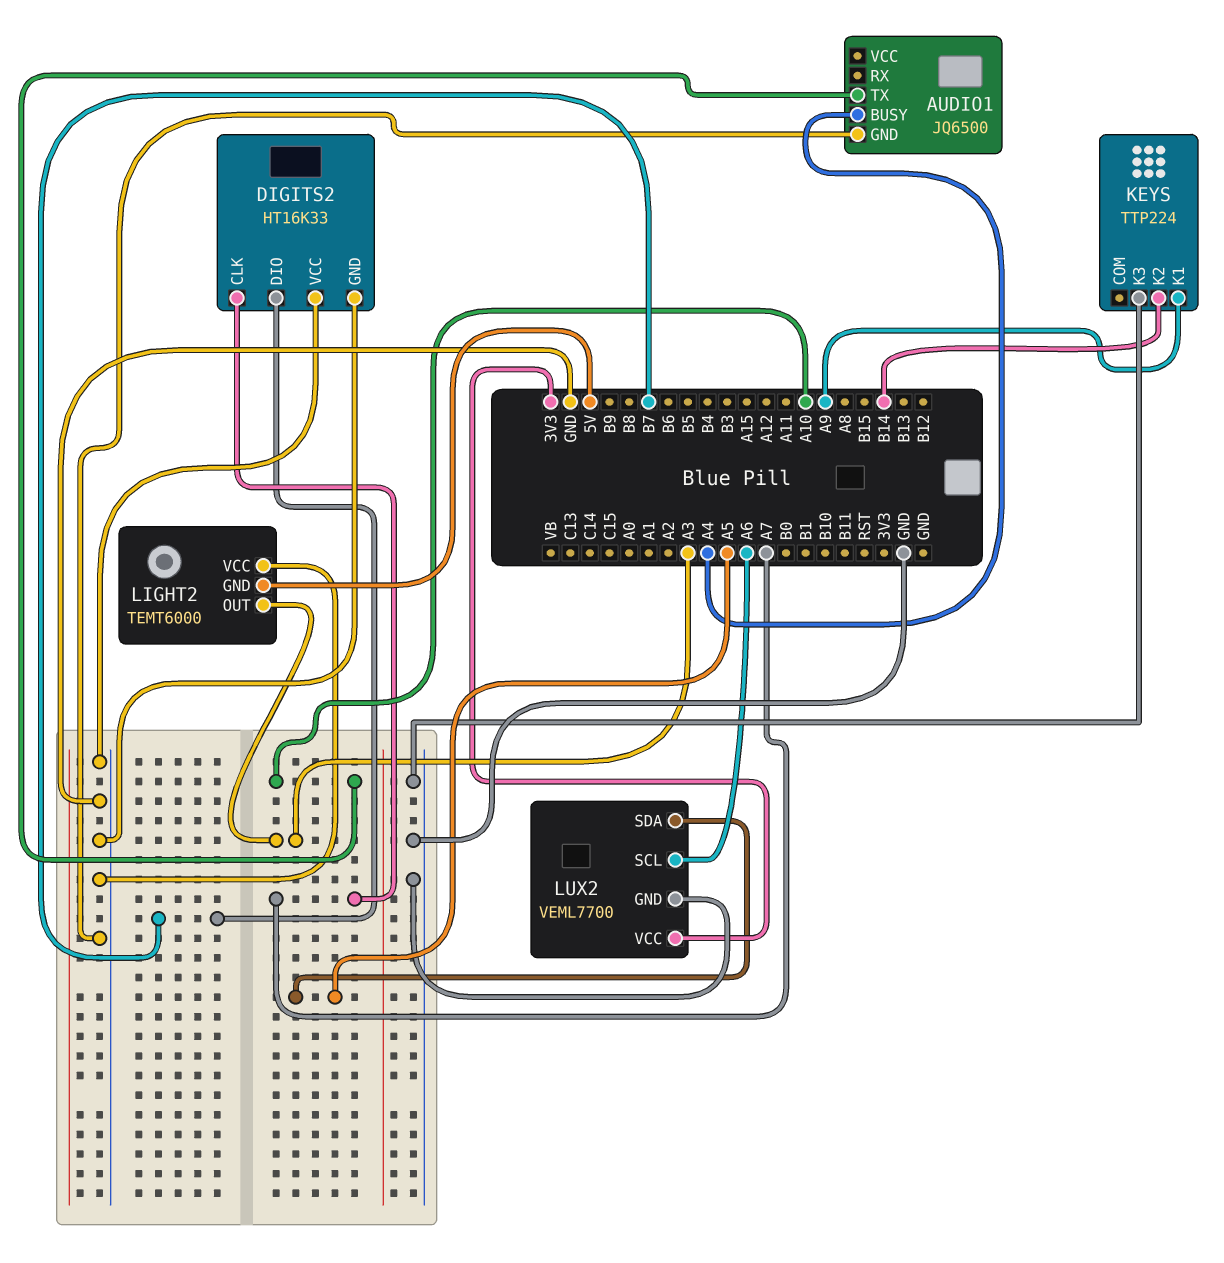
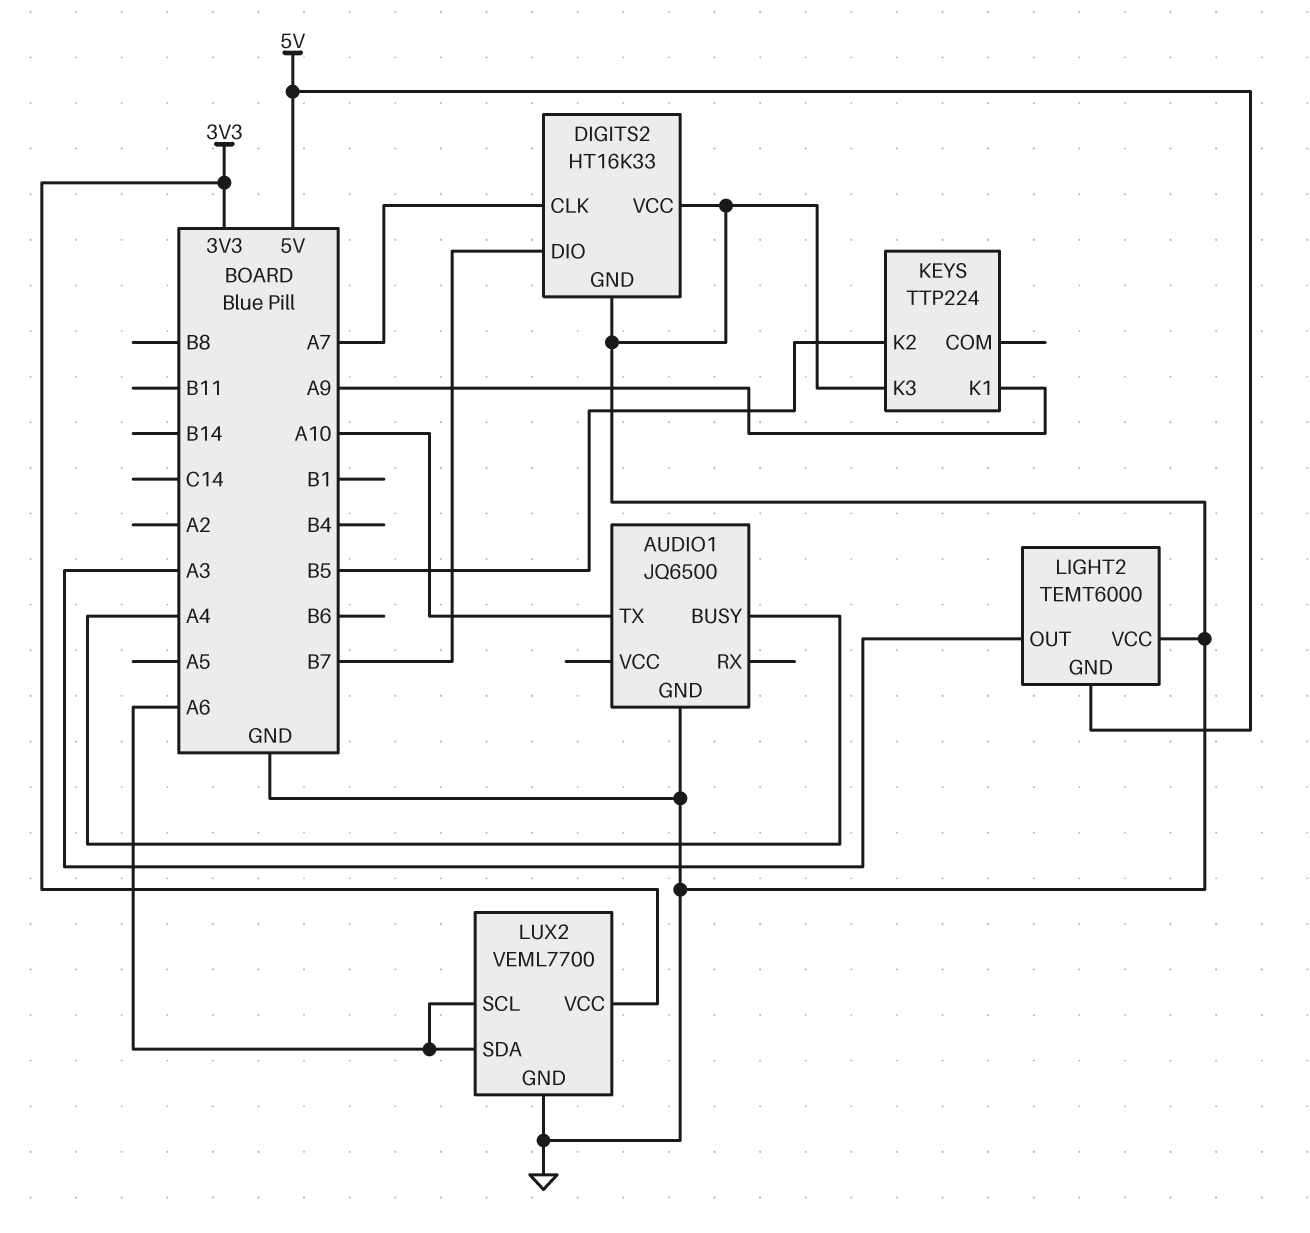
KEYS pin K2: B14 -> B5
LUX2 pin SDA: A5 -> A6

